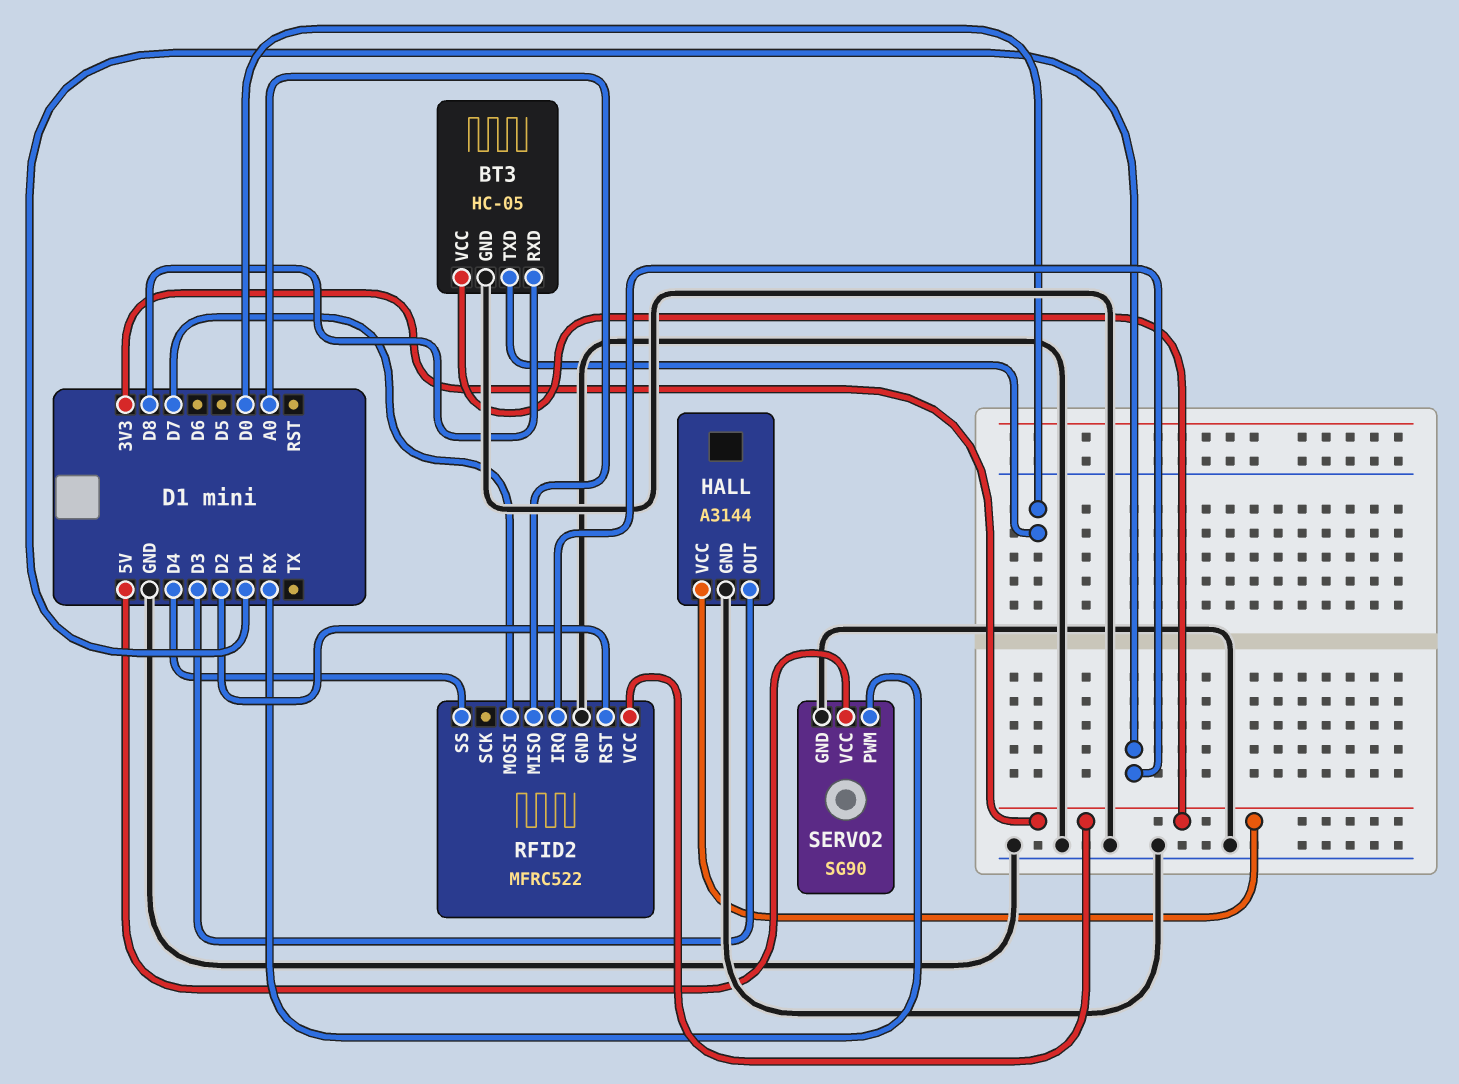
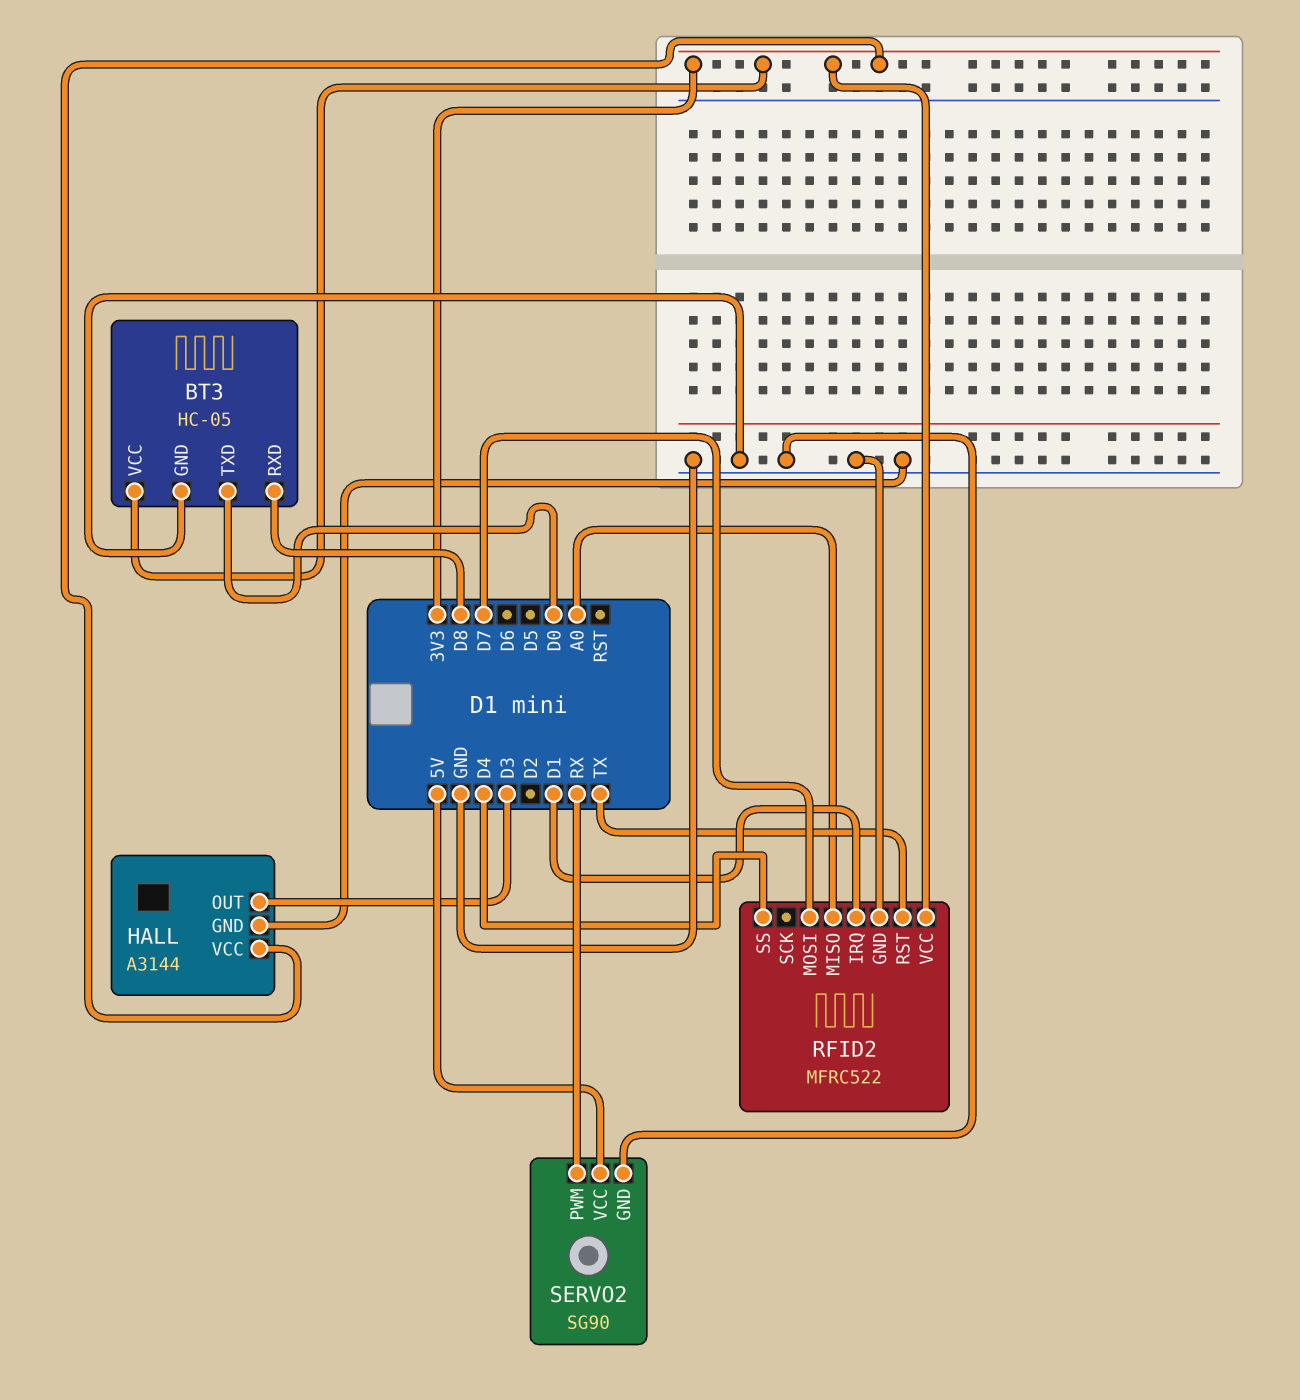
RFID2 pin RST: D2 -> TX

